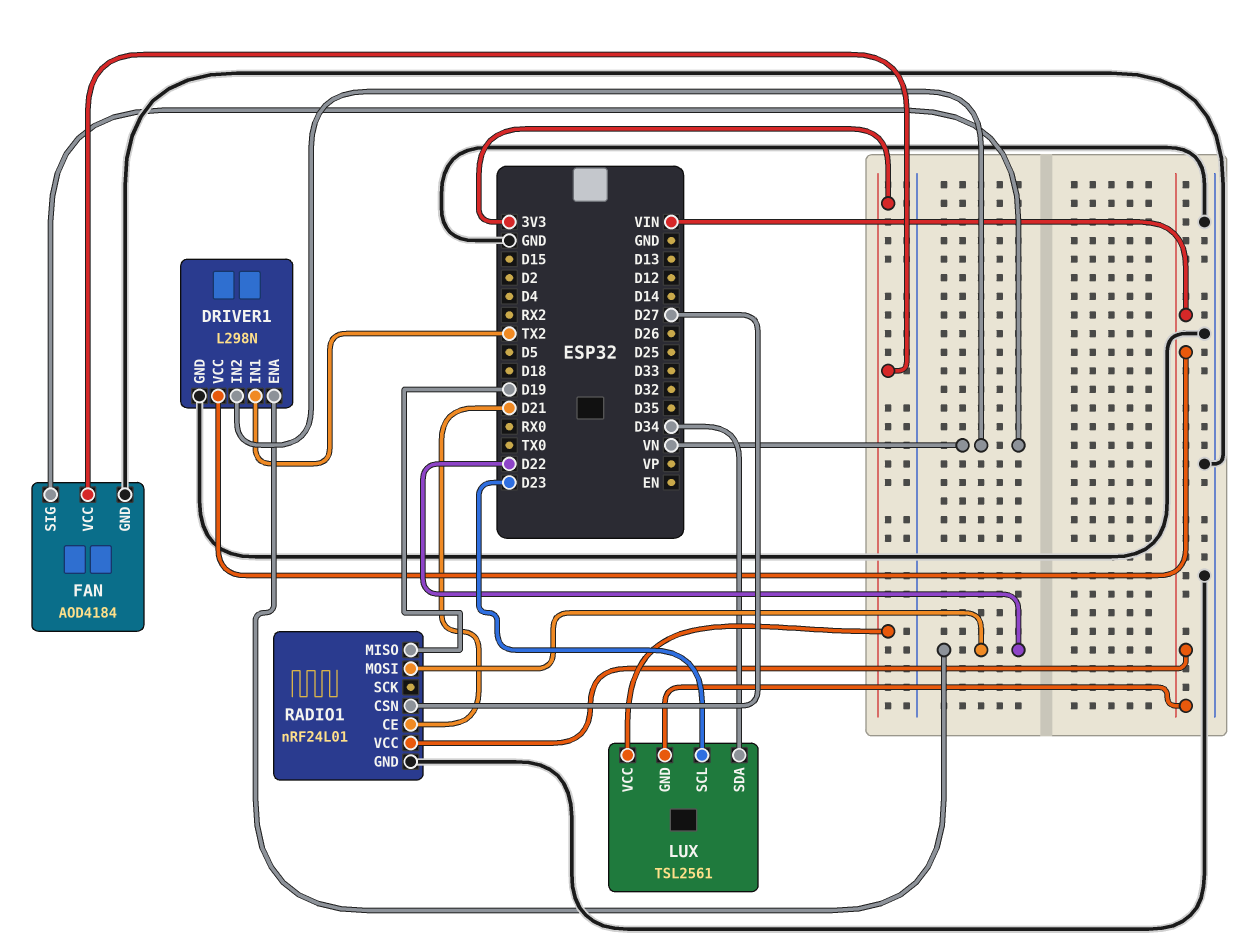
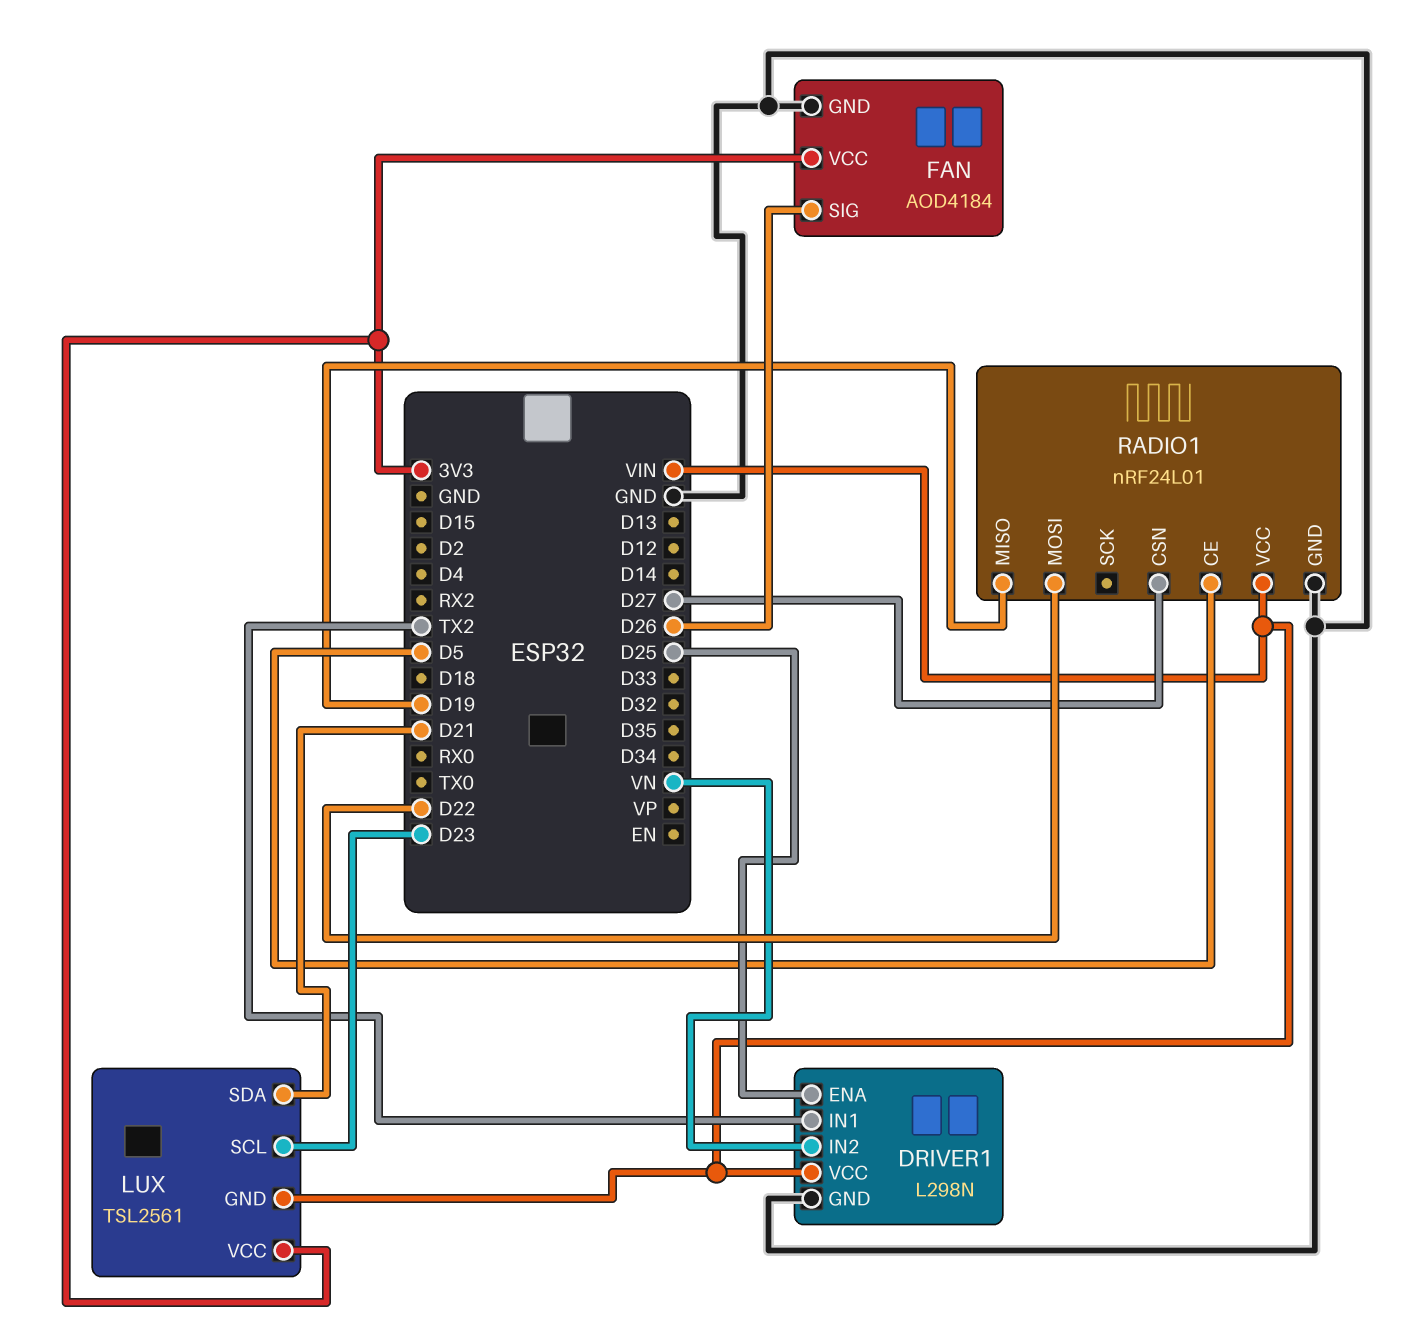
DRIVER1 pin ENA: D22 -> D25
FAN pin SIG: VN -> D26
LUX pin SDA: D34 -> D21
RADIO1 pin CE: D21 -> D5

